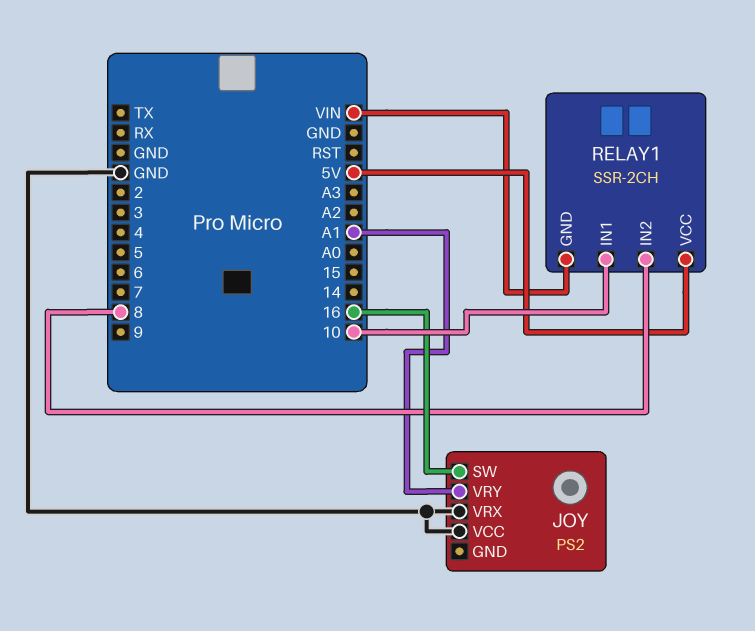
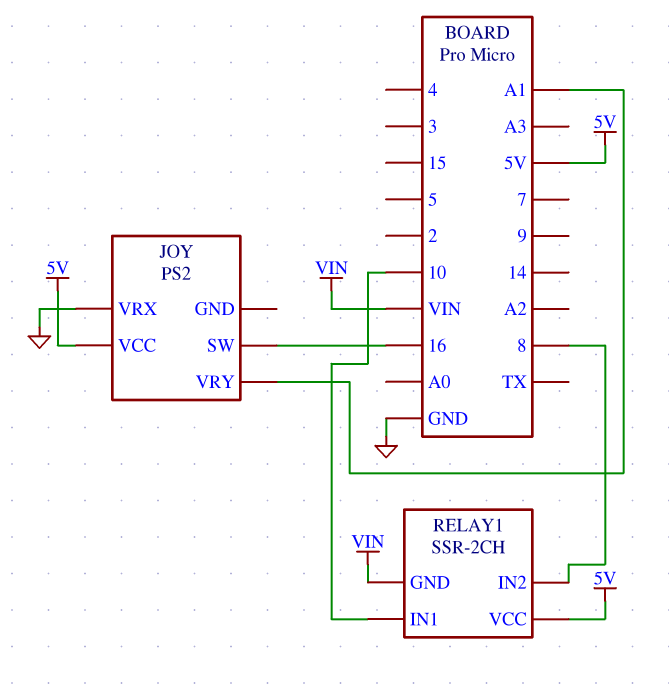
JOY pin VCC: GND -> 5V

